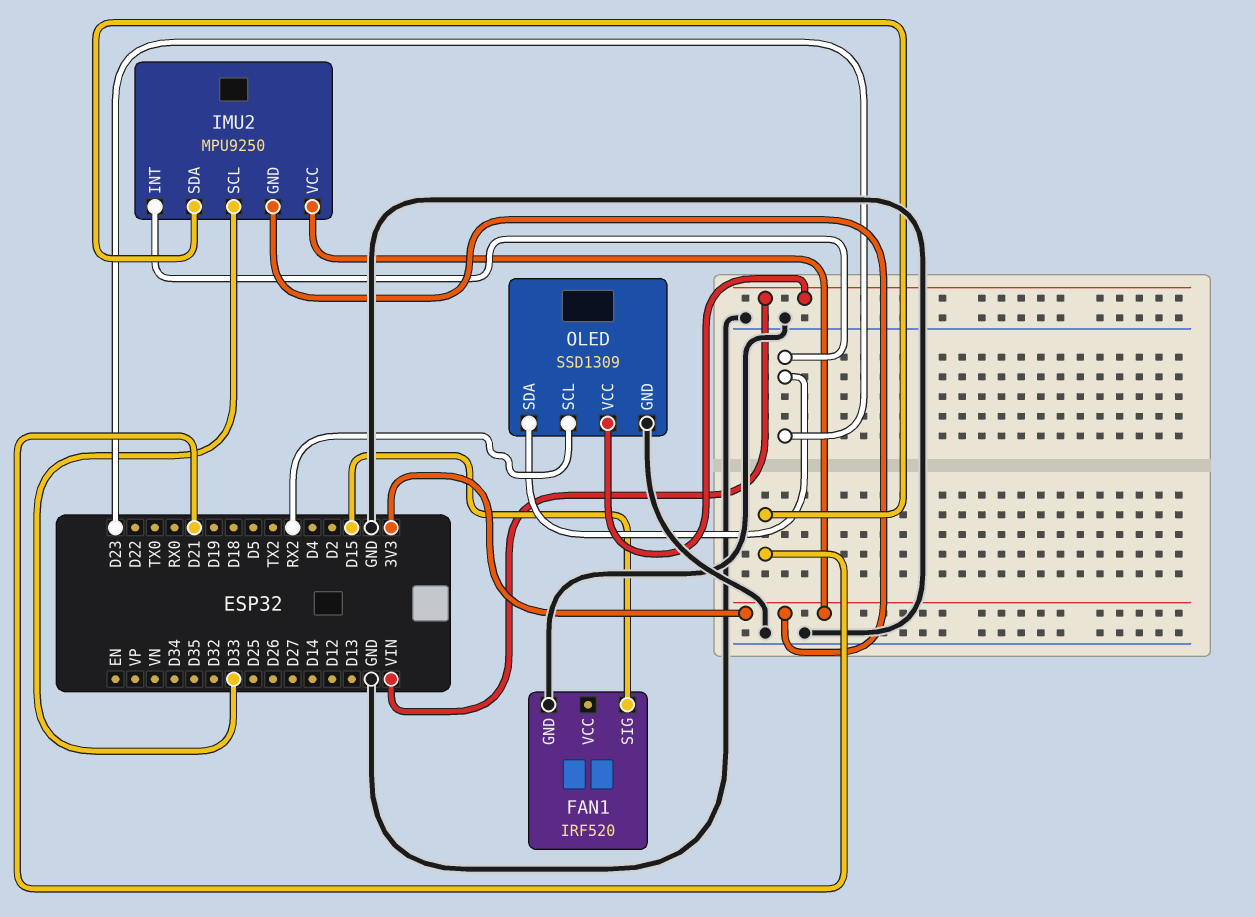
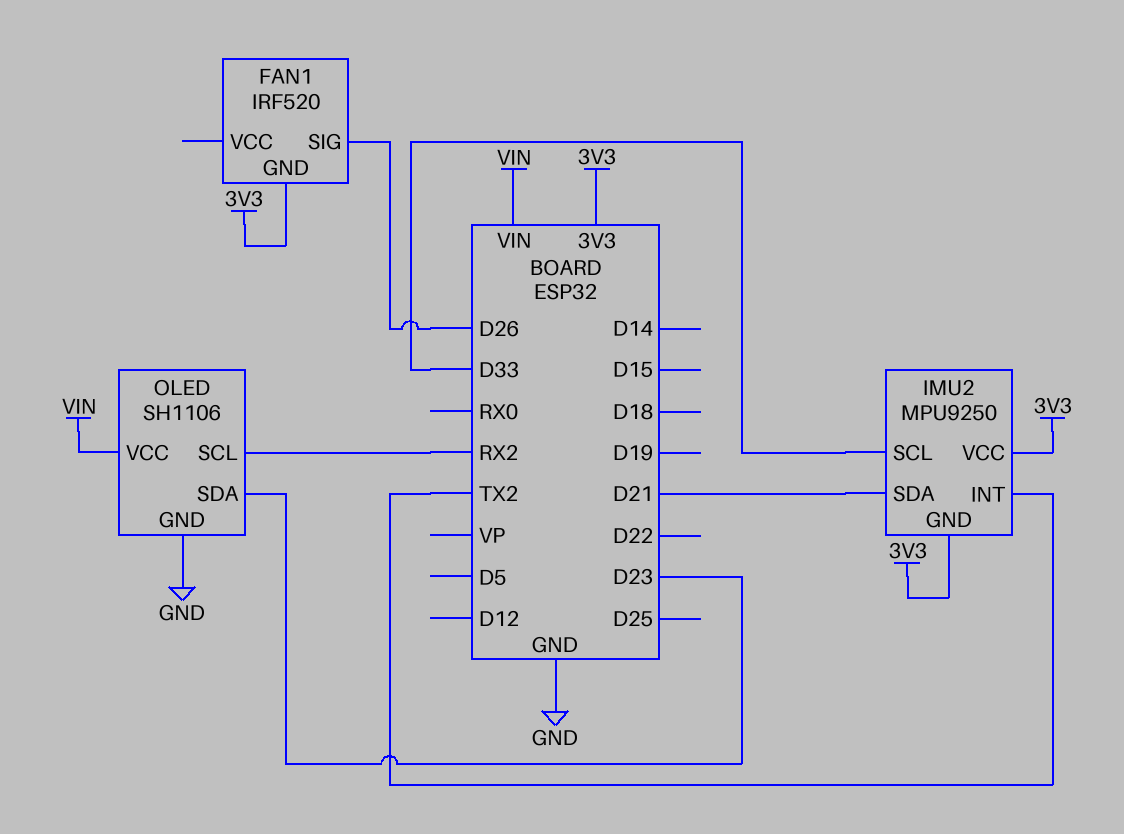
FAN1 pin GND: GND -> 3V3
FAN1 pin SIG: D15 -> D26
IMU2 pin INT: D23 -> TX2
OLED: SSD1309 -> SH1106

